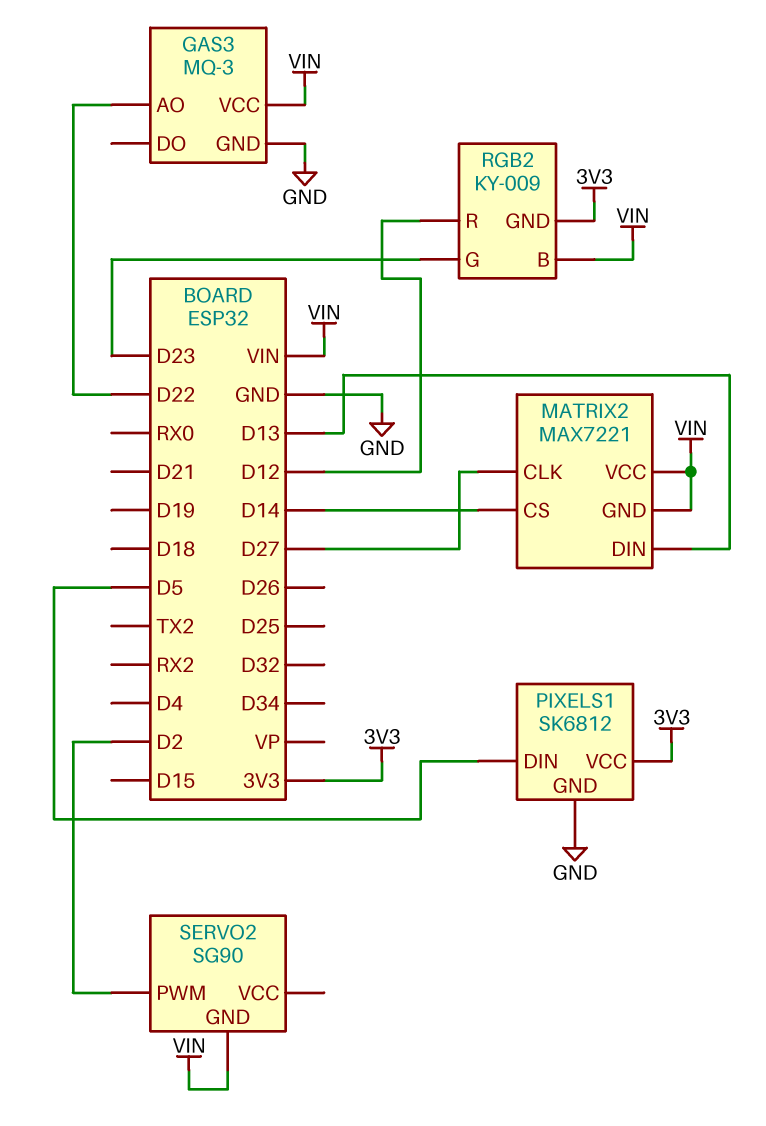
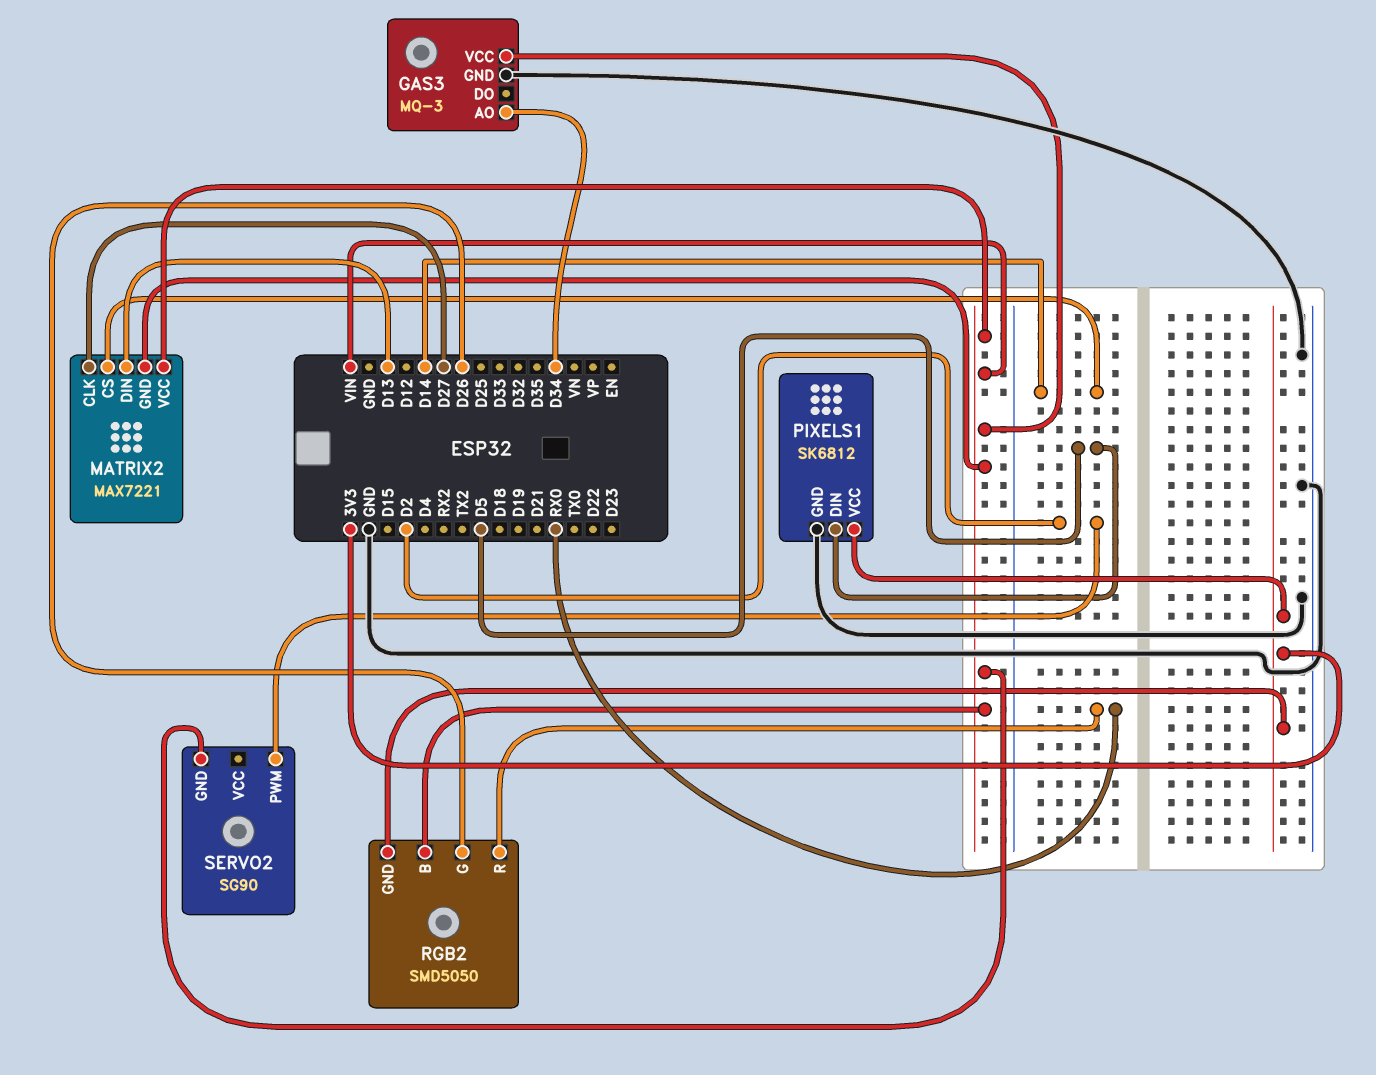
GAS3 pin AO: D22 -> D34
RGB2: KY-009 -> SMD5050
RGB2 pin G: D23 -> D26
RGB2 pin R: D12 -> RX0

